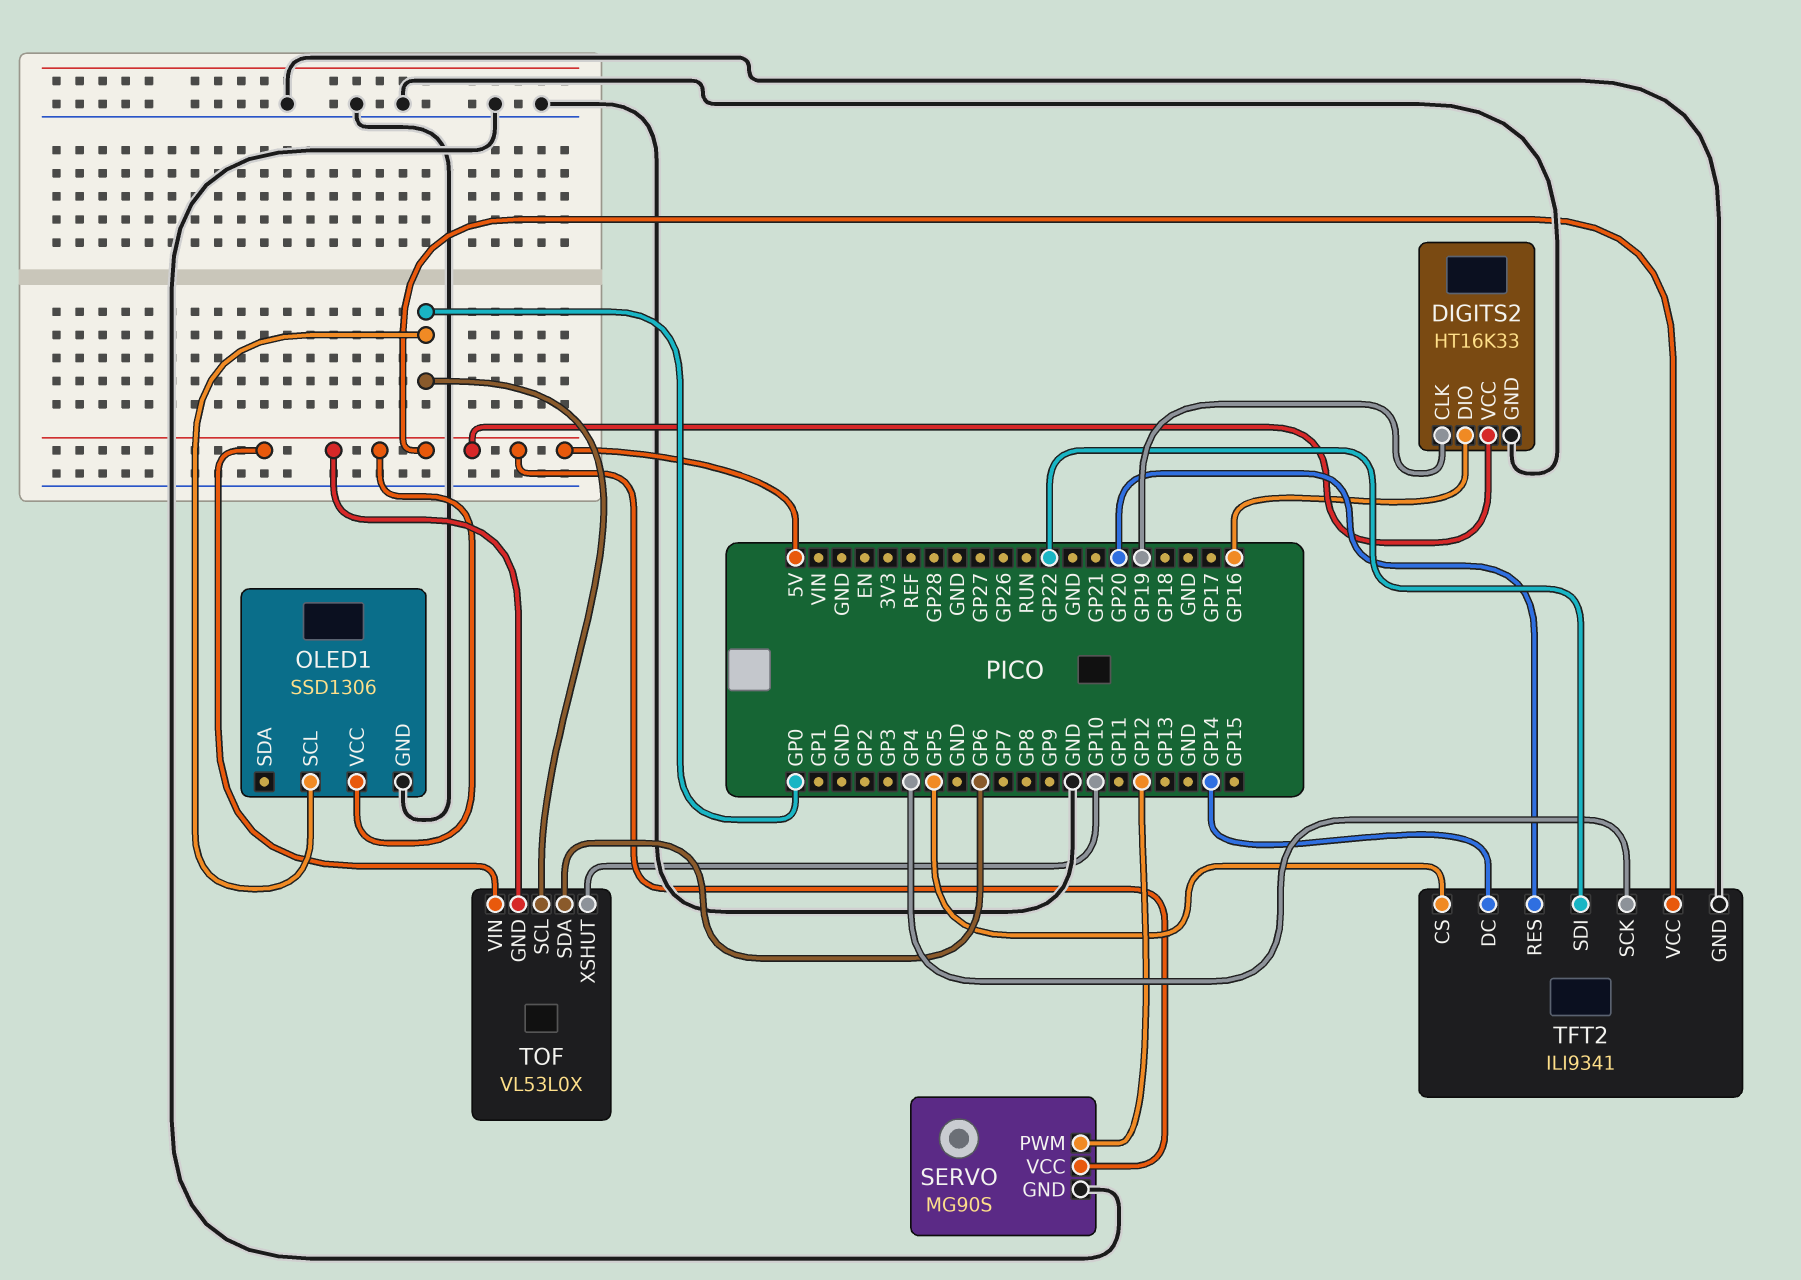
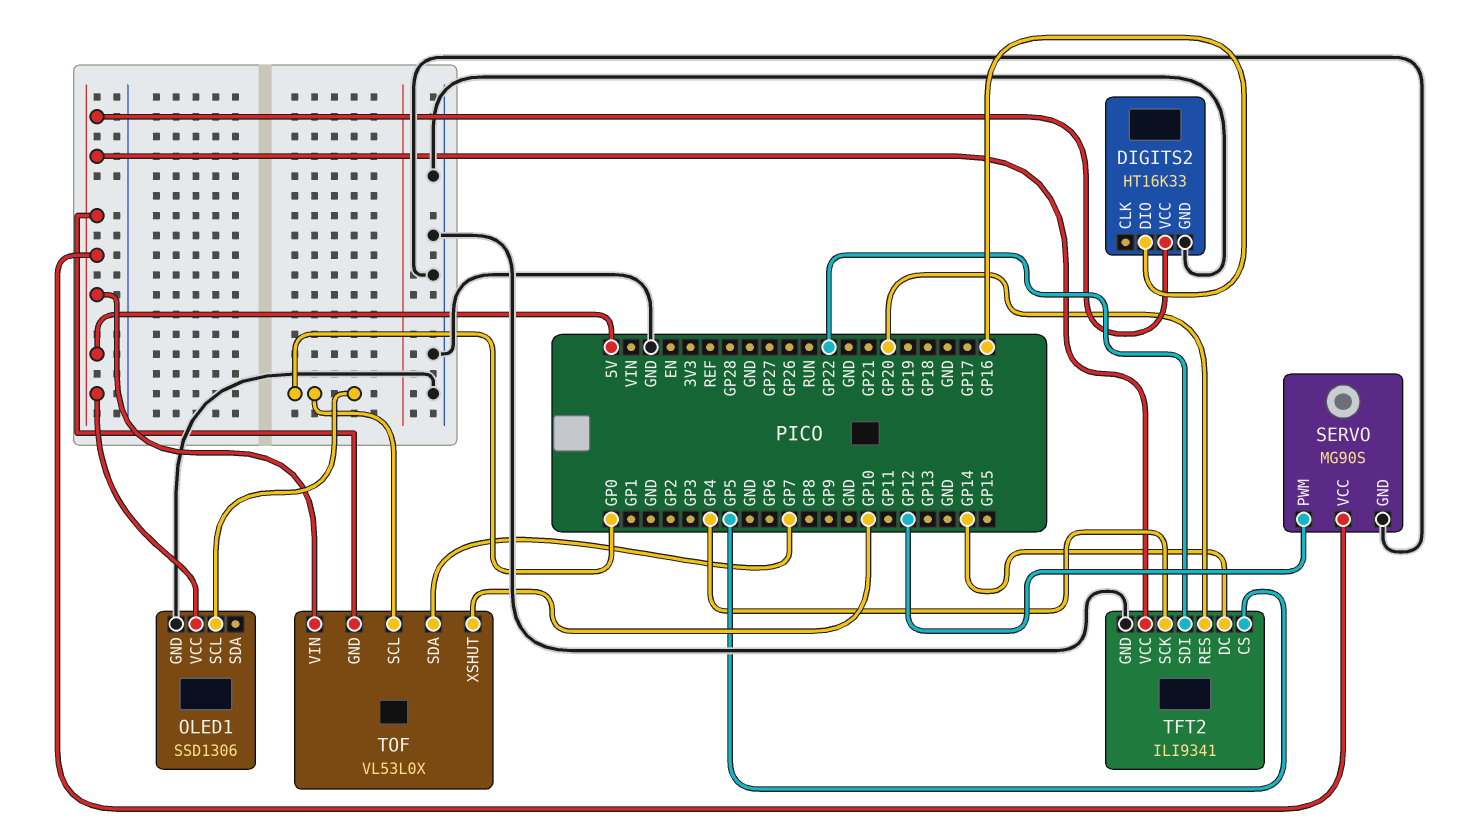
DIGITS2 pin CLK: GP19 -> none
TOF pin SDA: GP6 -> GP7

